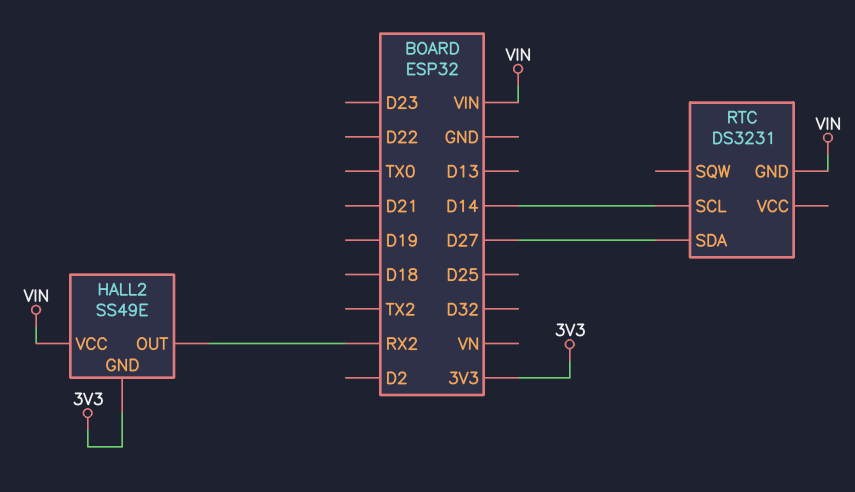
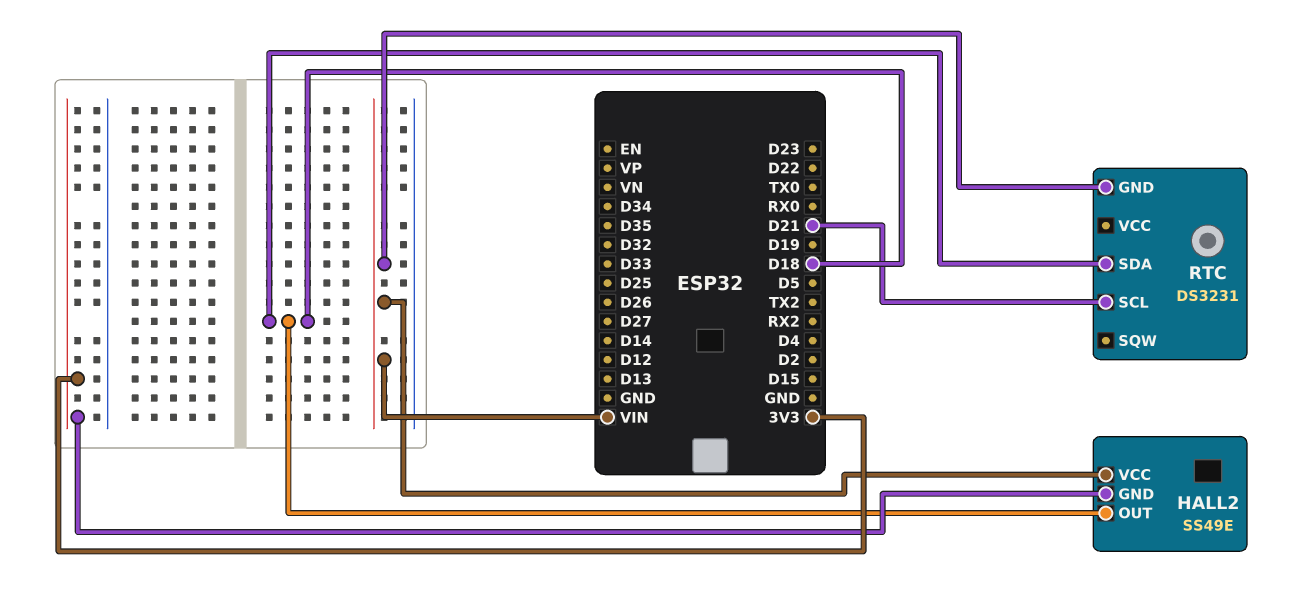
HALL2 pin OUT: RX2 -> D18
RTC pin SCL: D14 -> D21
RTC pin SDA: D27 -> D18

